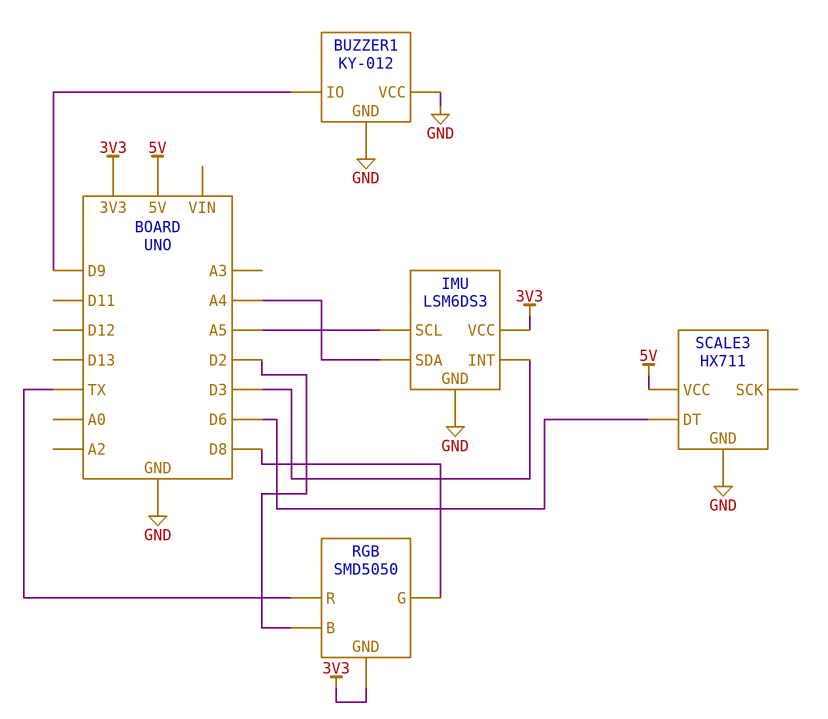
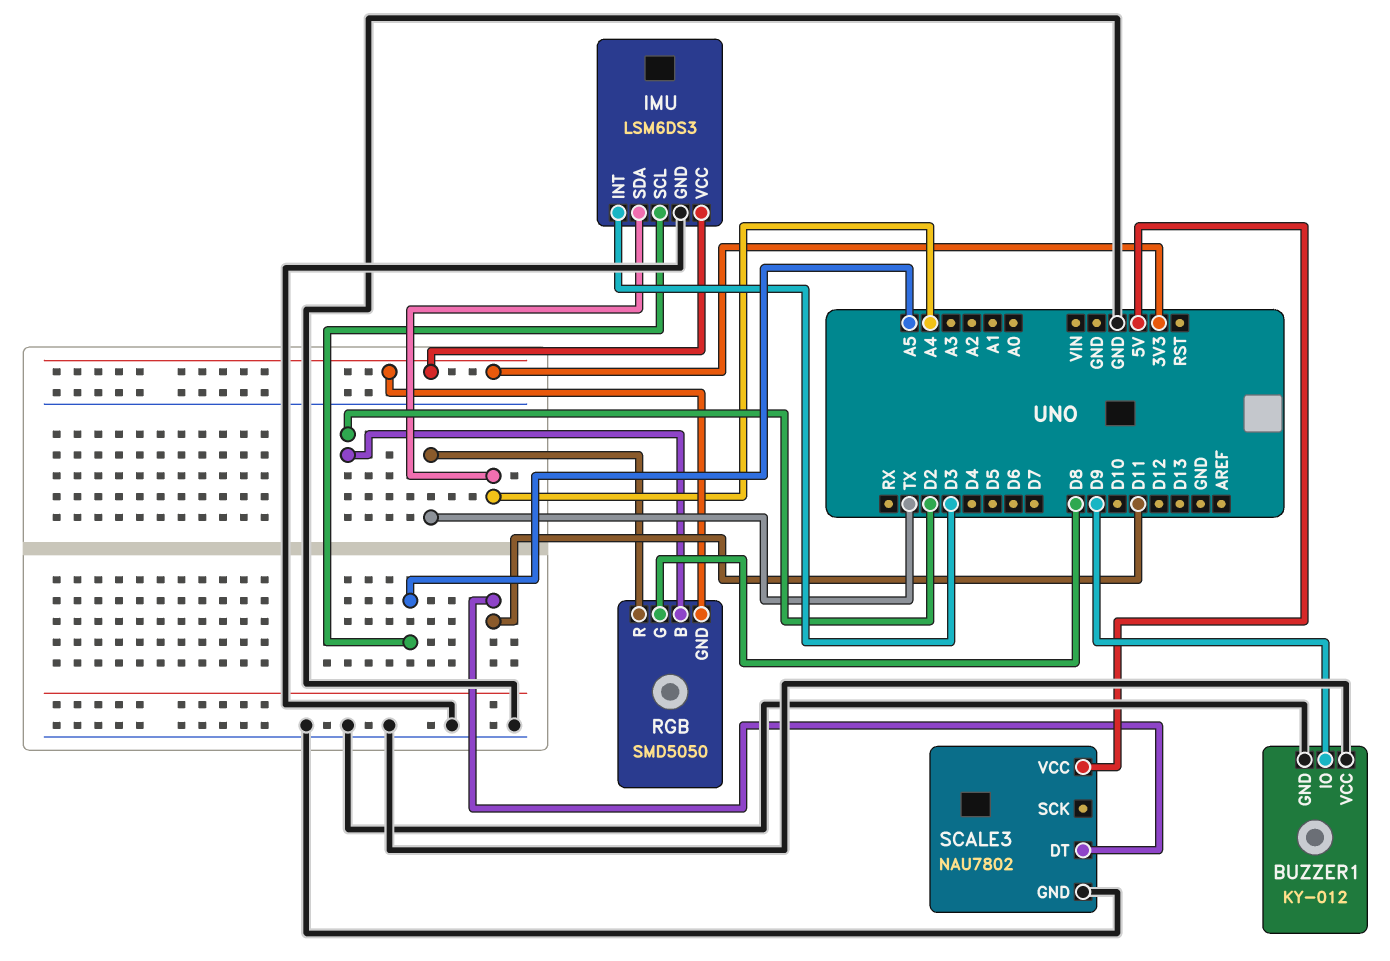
SCALE3: HX711 -> NAU7802
SCALE3 pin DT: D6 -> D11

